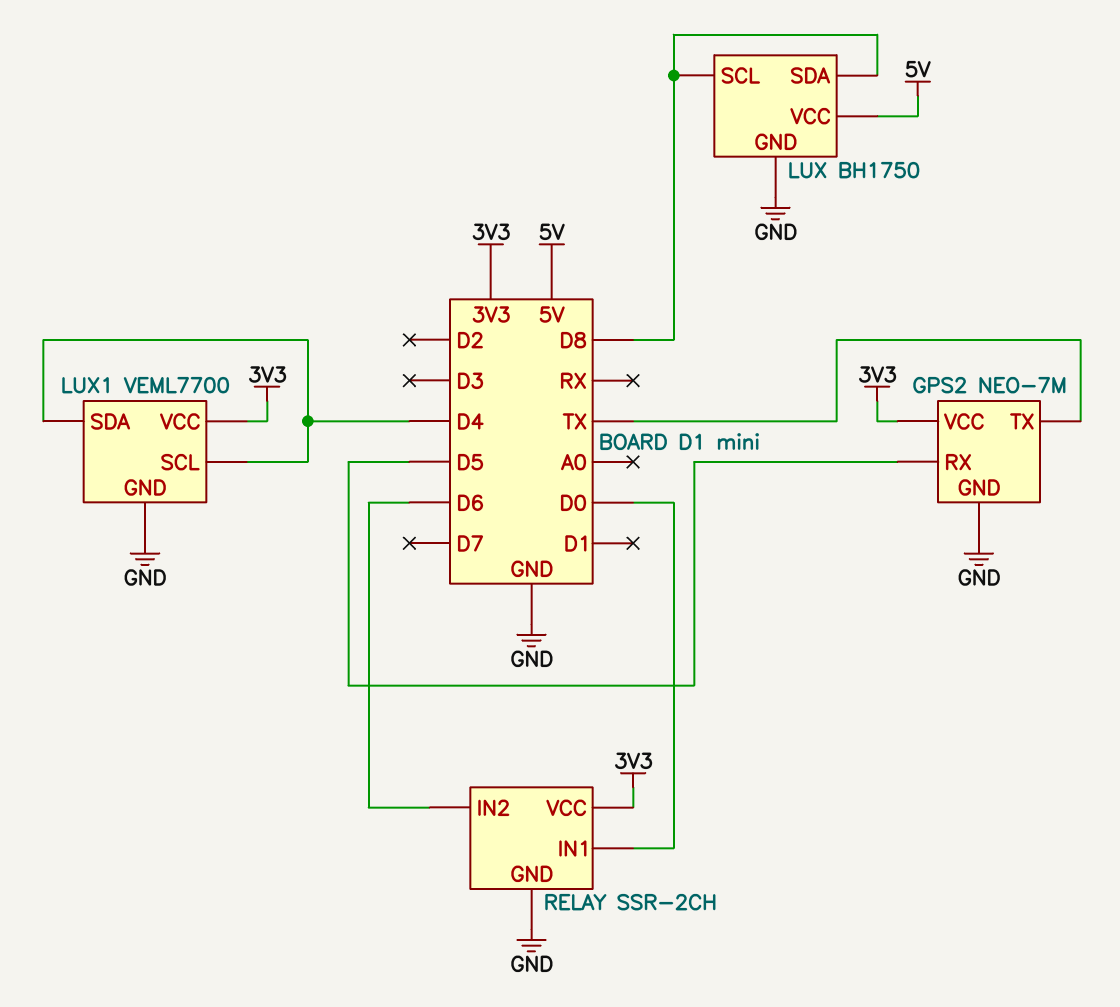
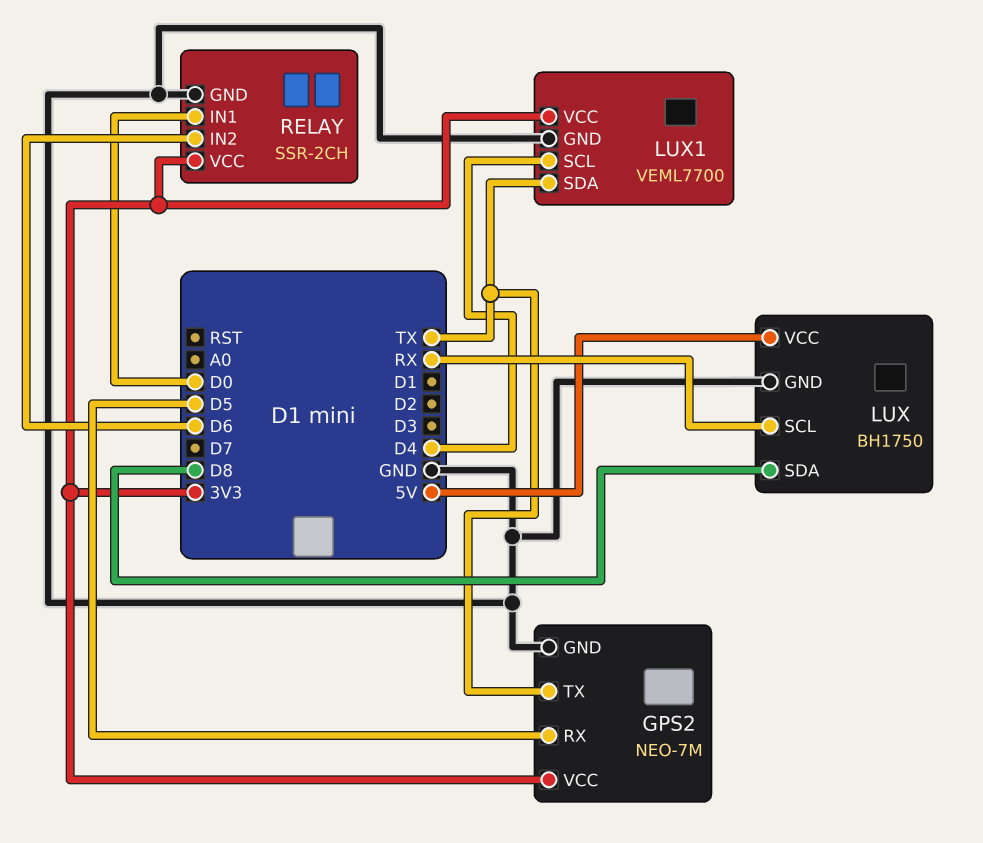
LUX pin SCL: D8 -> RX
LUX1 pin SDA: D4 -> TX

